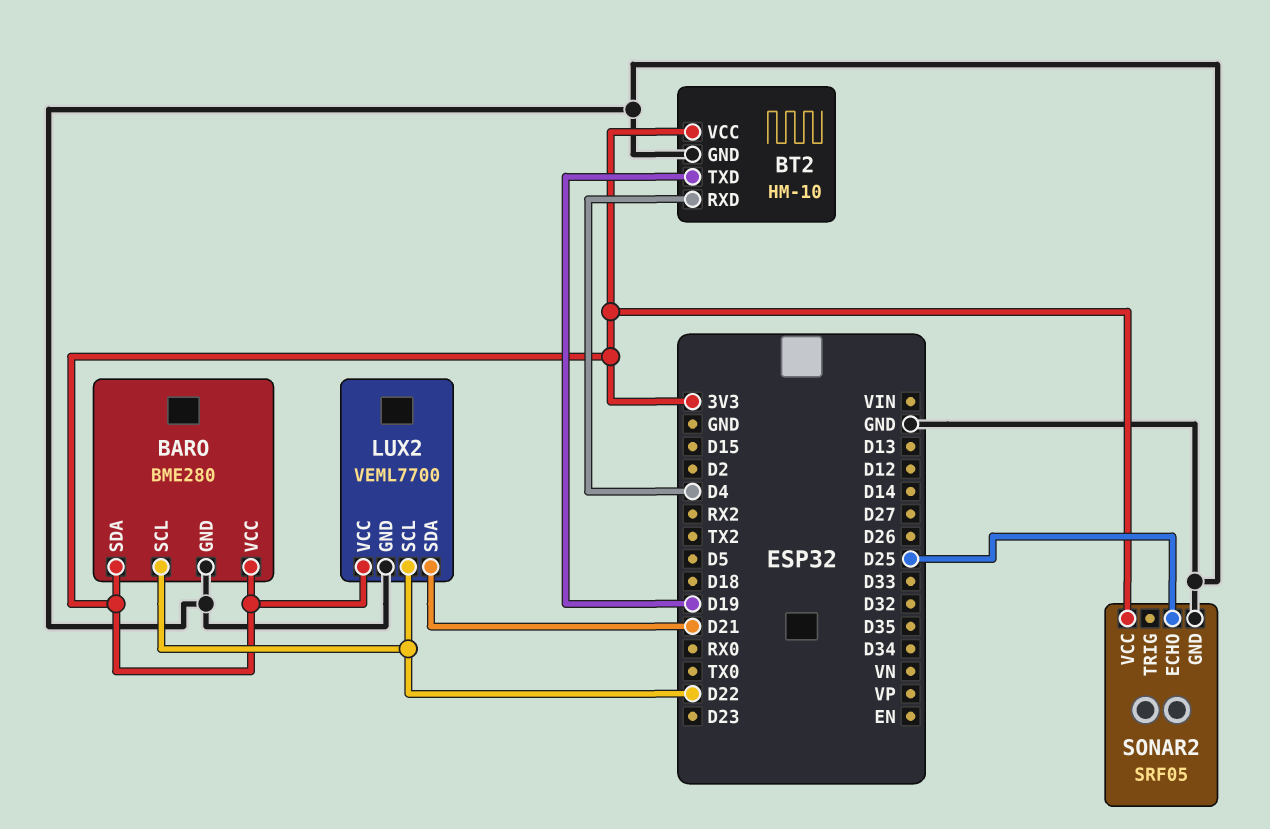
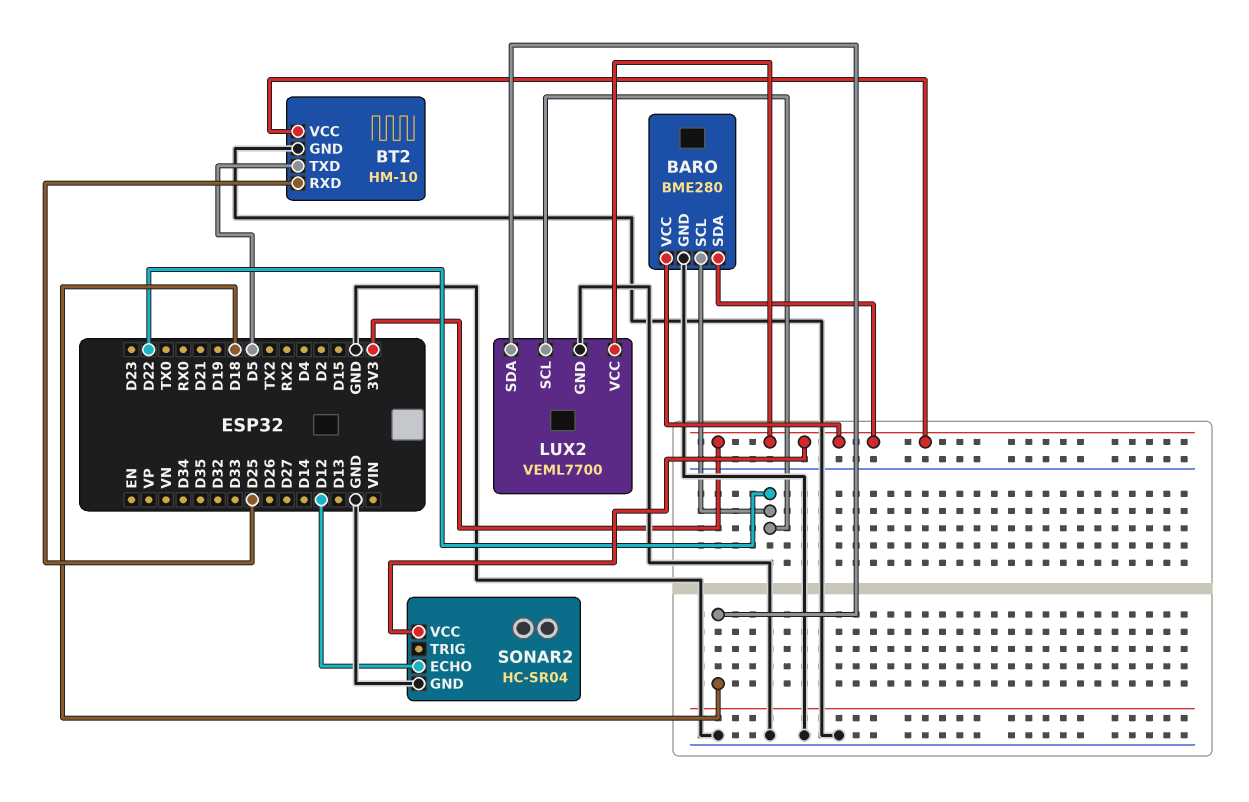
BT2 pin RXD: D4 -> D25
BT2 pin TXD: D19 -> D5
LUX2 pin SDA: D21 -> D18
SONAR2: SRF05 -> HC-SR04
SONAR2 pin ECHO: D25 -> D12

